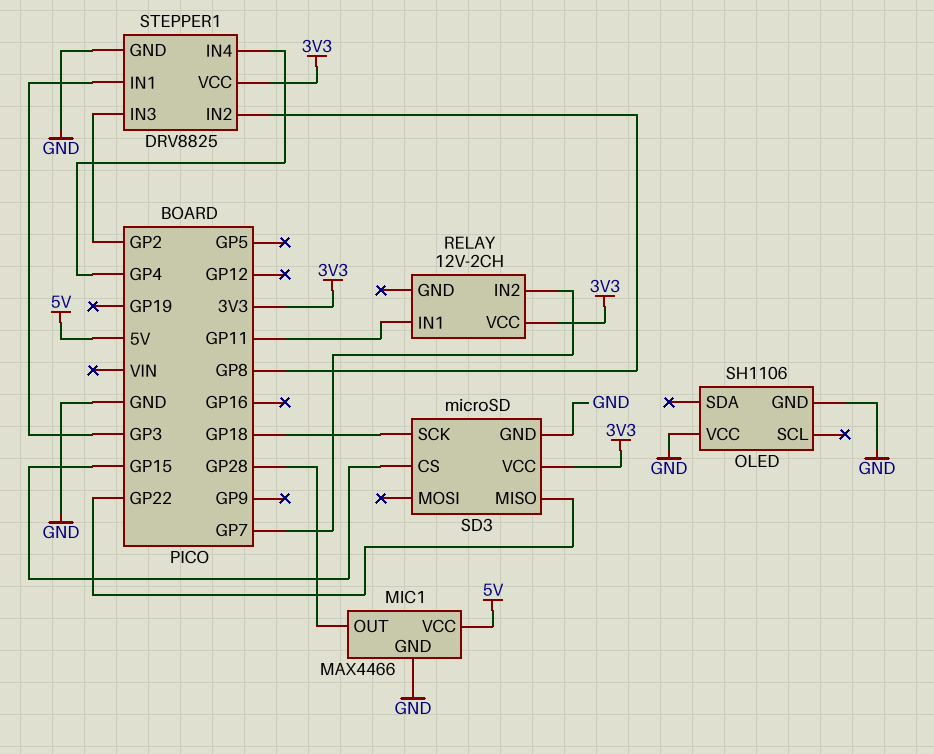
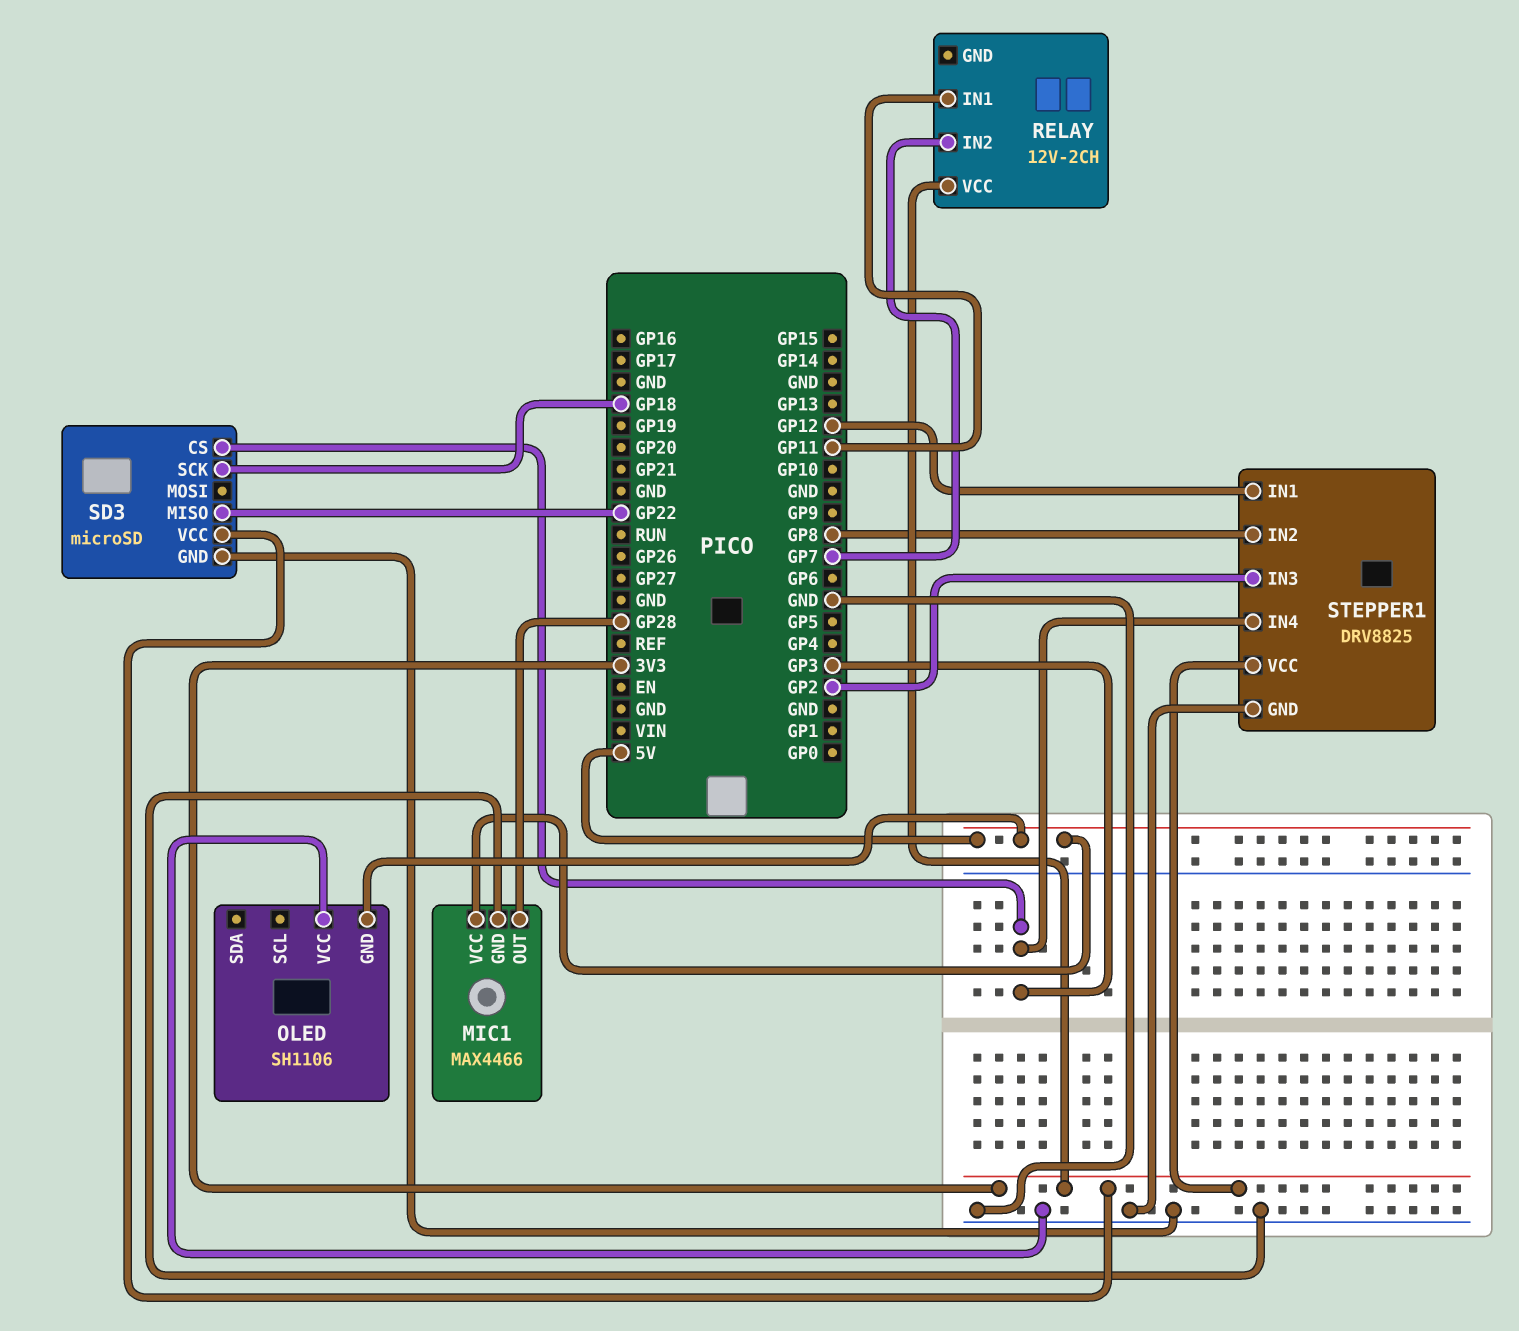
OLED pin GND: GND -> 5V
SD3 pin CS: GP15 -> GP3
STEPPER1 pin IN1: GP3 -> GP12
STEPPER1 pin IN4: GP4 -> GP3

